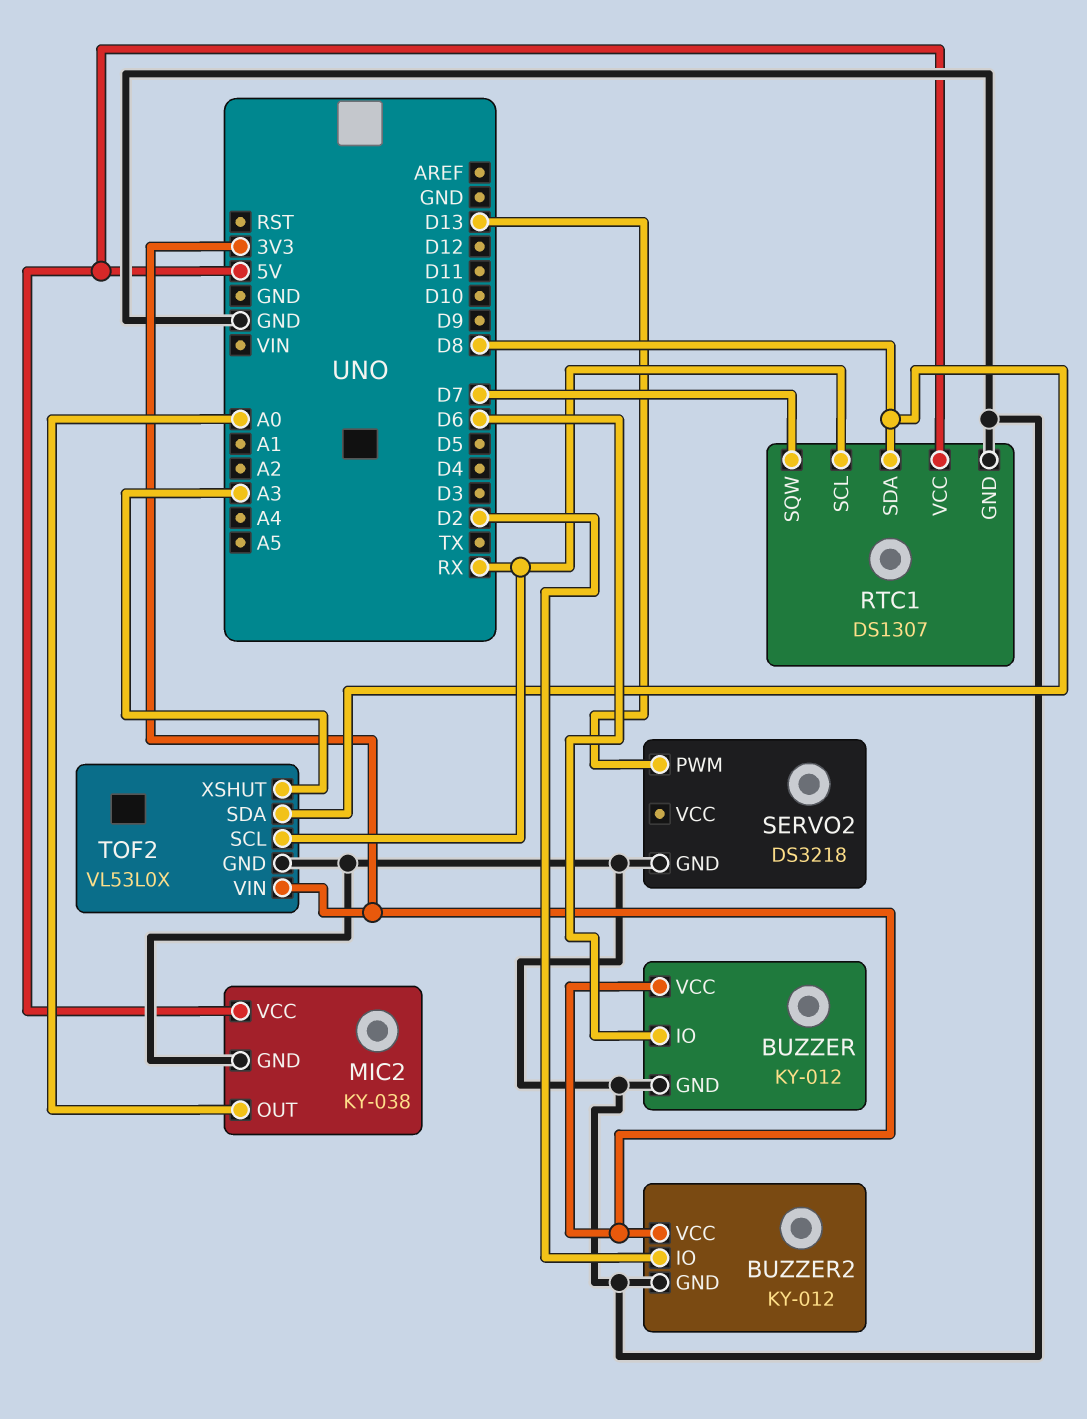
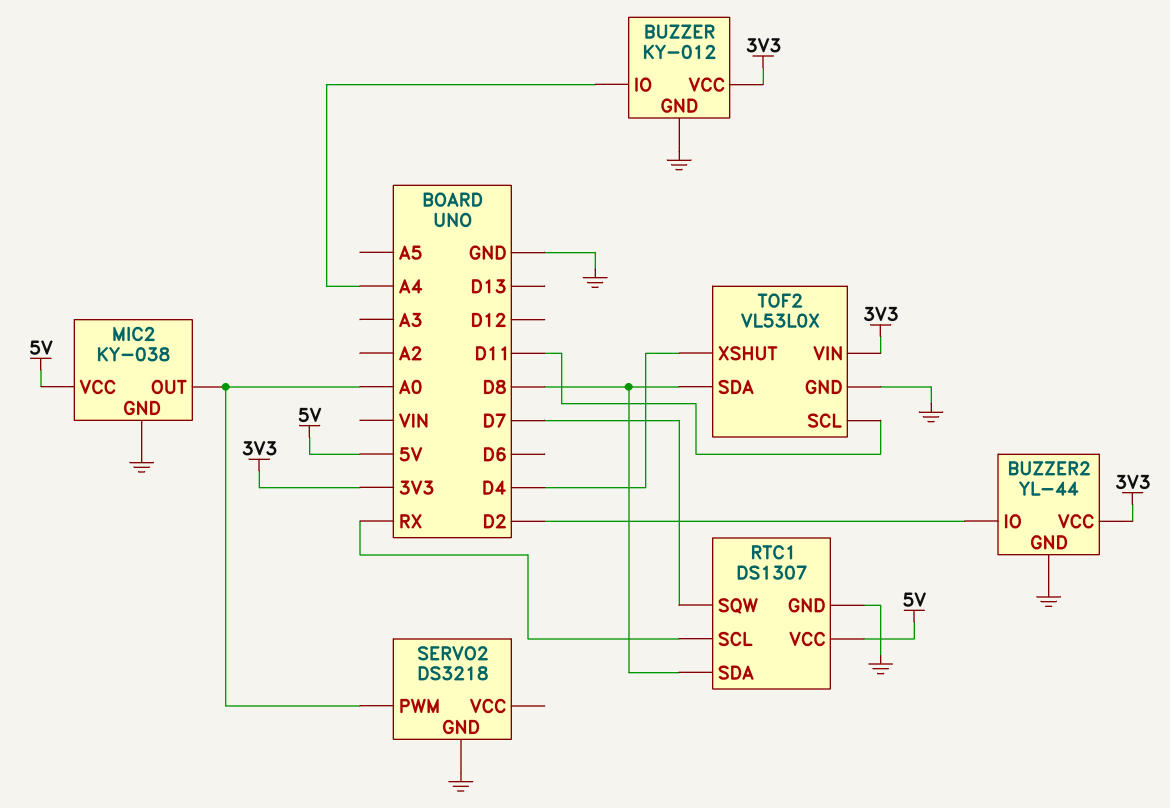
BUZZER pin IO: D6 -> A4
BUZZER2: KY-012 -> YL-44
SERVO2 pin PWM: D13 -> A0
TOF2 pin SCL: RX -> D11
TOF2 pin XSHUT: A3 -> D4

